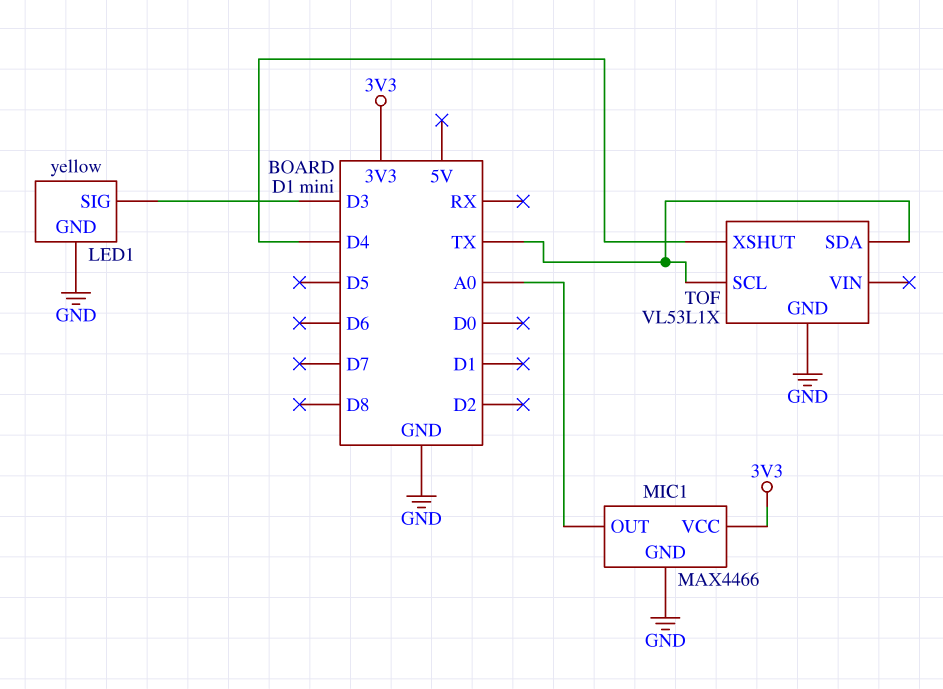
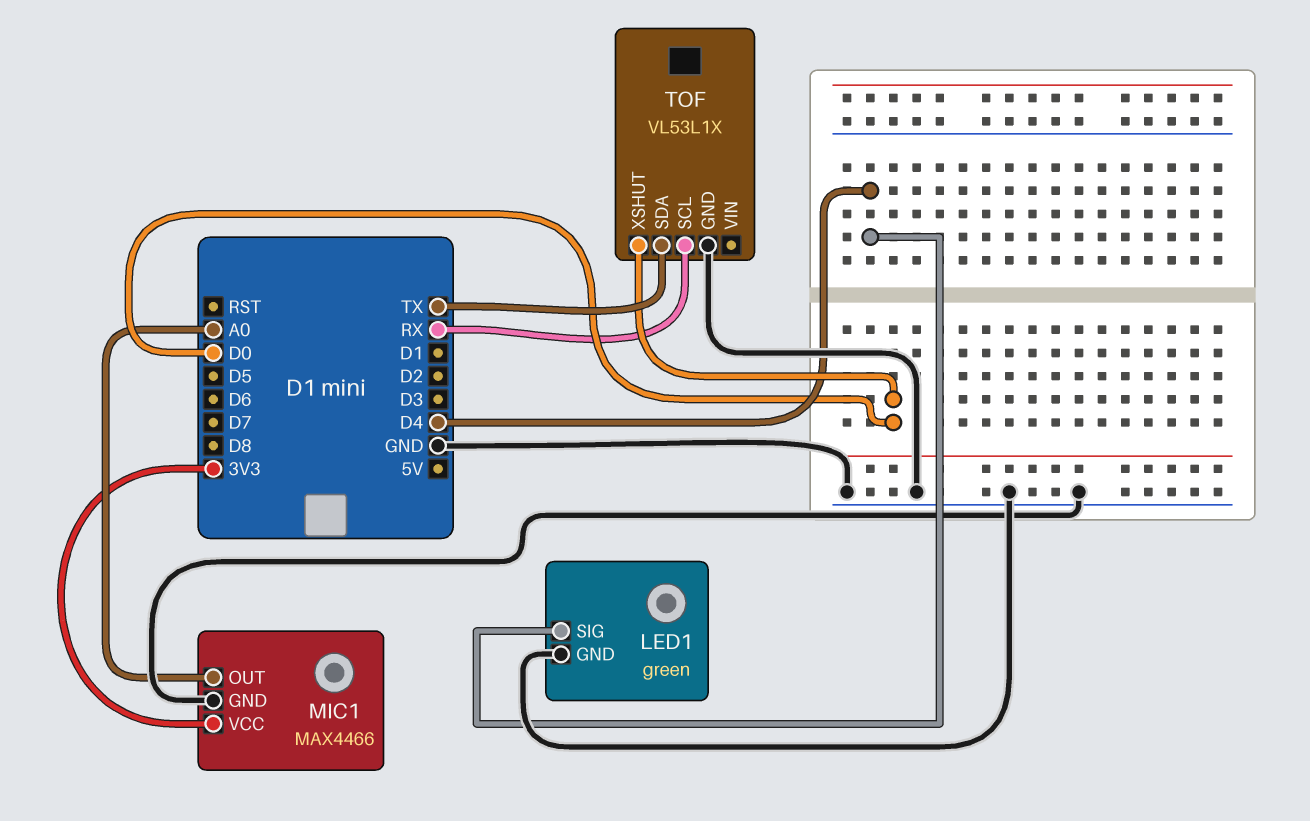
LED1: yellow -> green
LED1 pin SIG: D3 -> D4
TOF pin SCL: TX -> RX
TOF pin XSHUT: D4 -> D0

